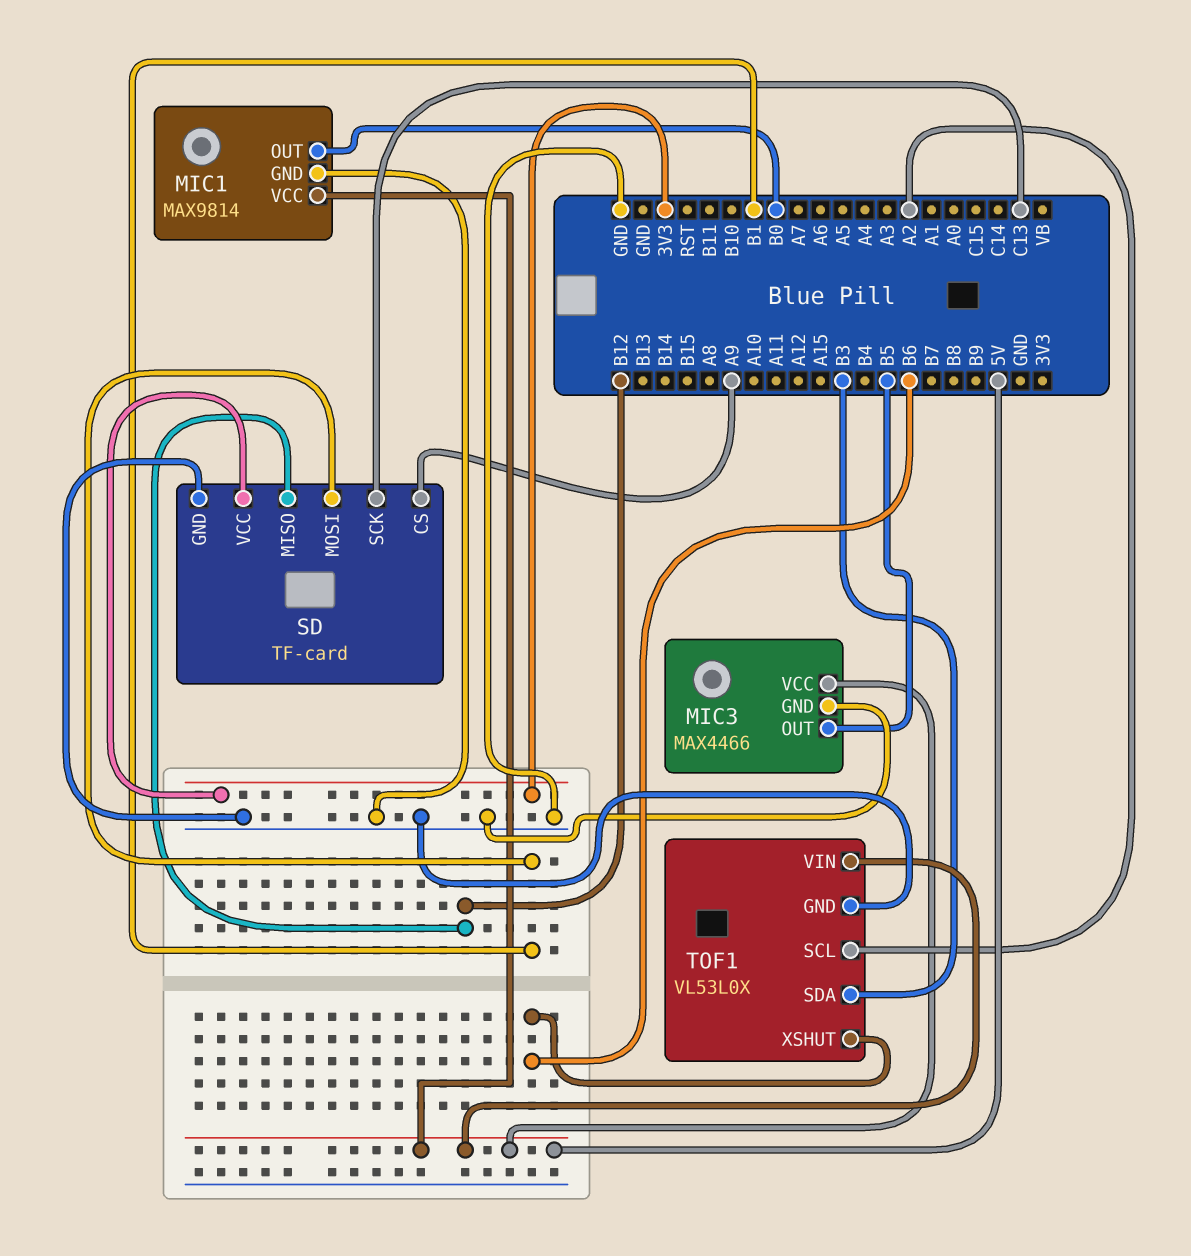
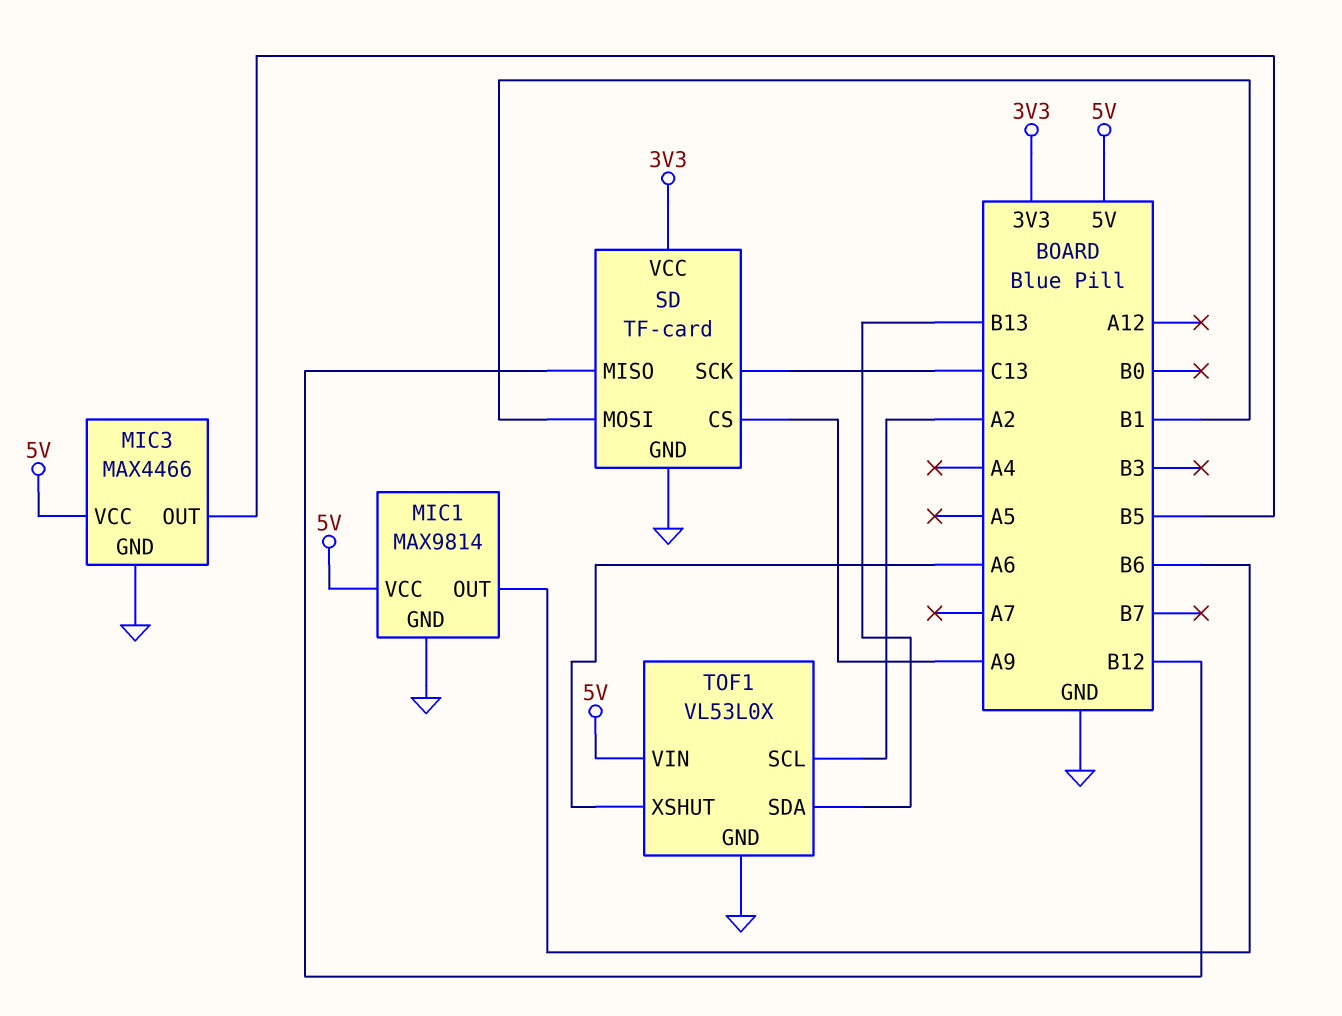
MIC1 pin OUT: B0 -> B6
TOF1 pin SDA: B3 -> B13
TOF1 pin XSHUT: B6 -> A6

